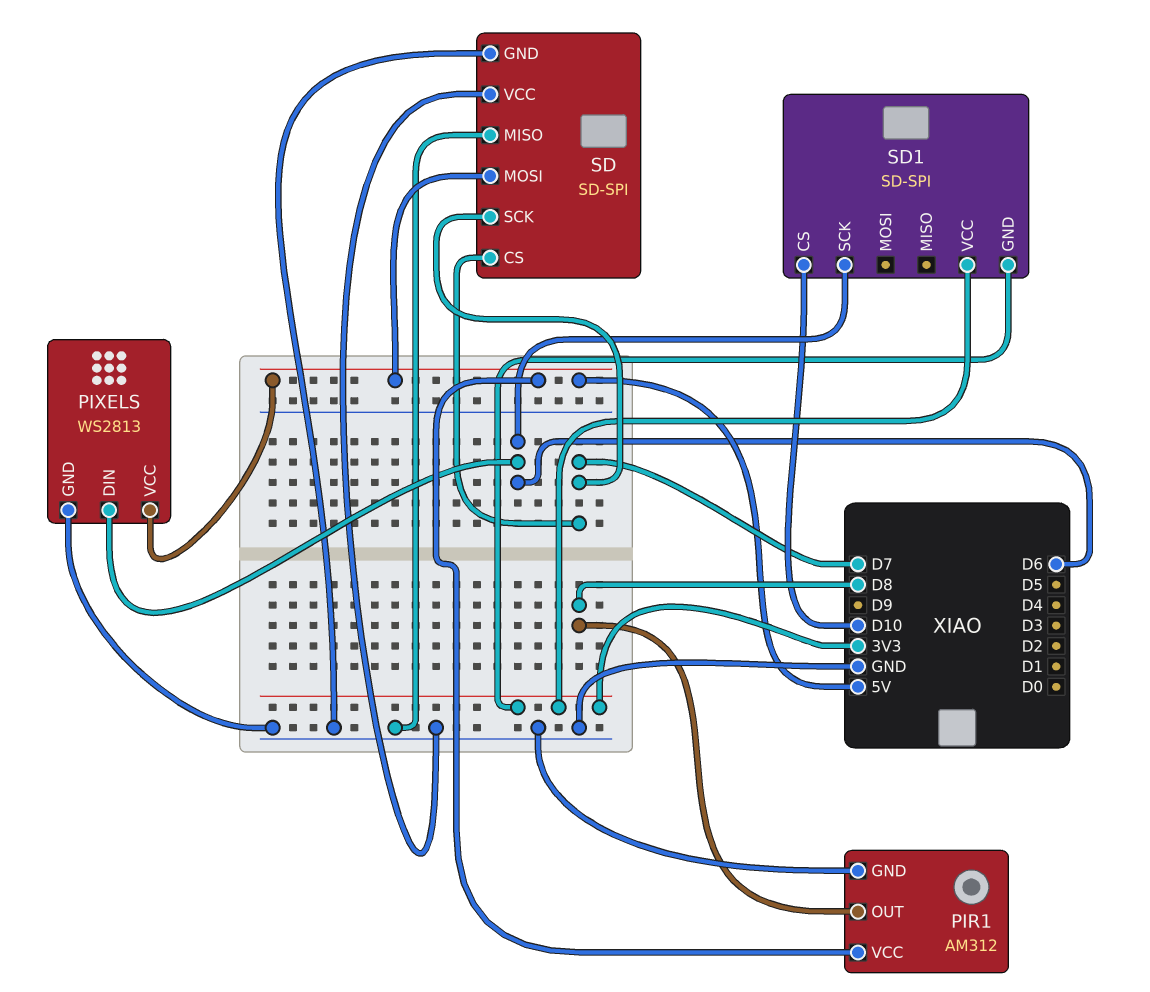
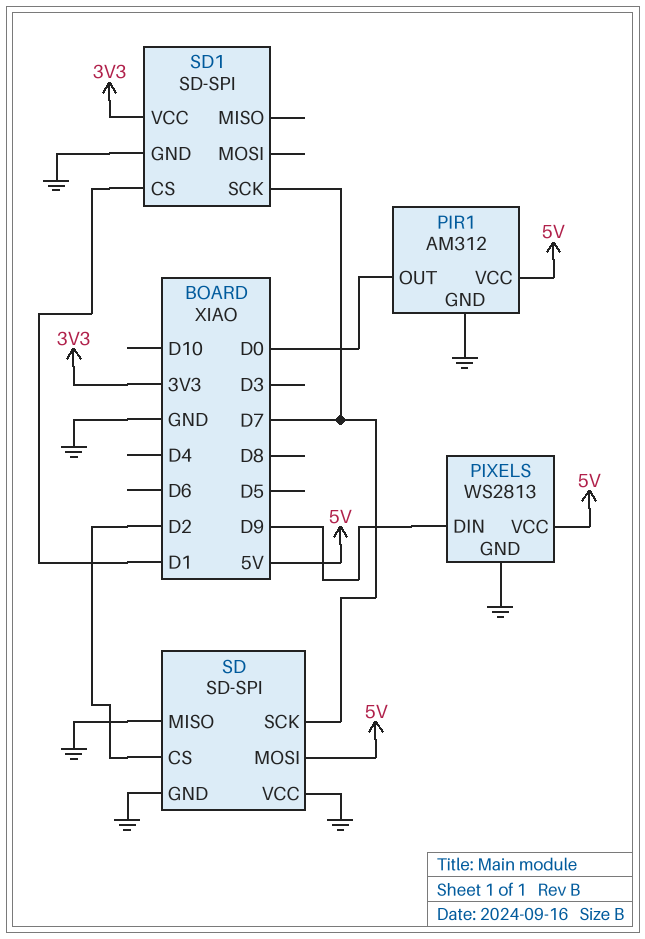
PIR1 pin OUT: D8 -> D0
PIXELS pin DIN: D6 -> D9
SD pin CS: D7 -> D2
SD1 pin CS: D10 -> D1
SD1 pin GND: 3V3 -> GND
SD1 pin SCK: D6 -> D7

